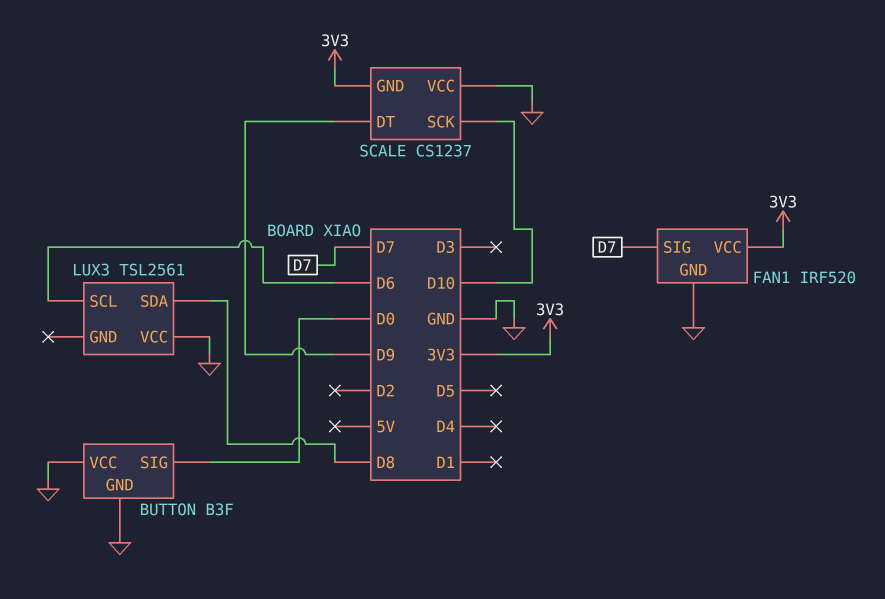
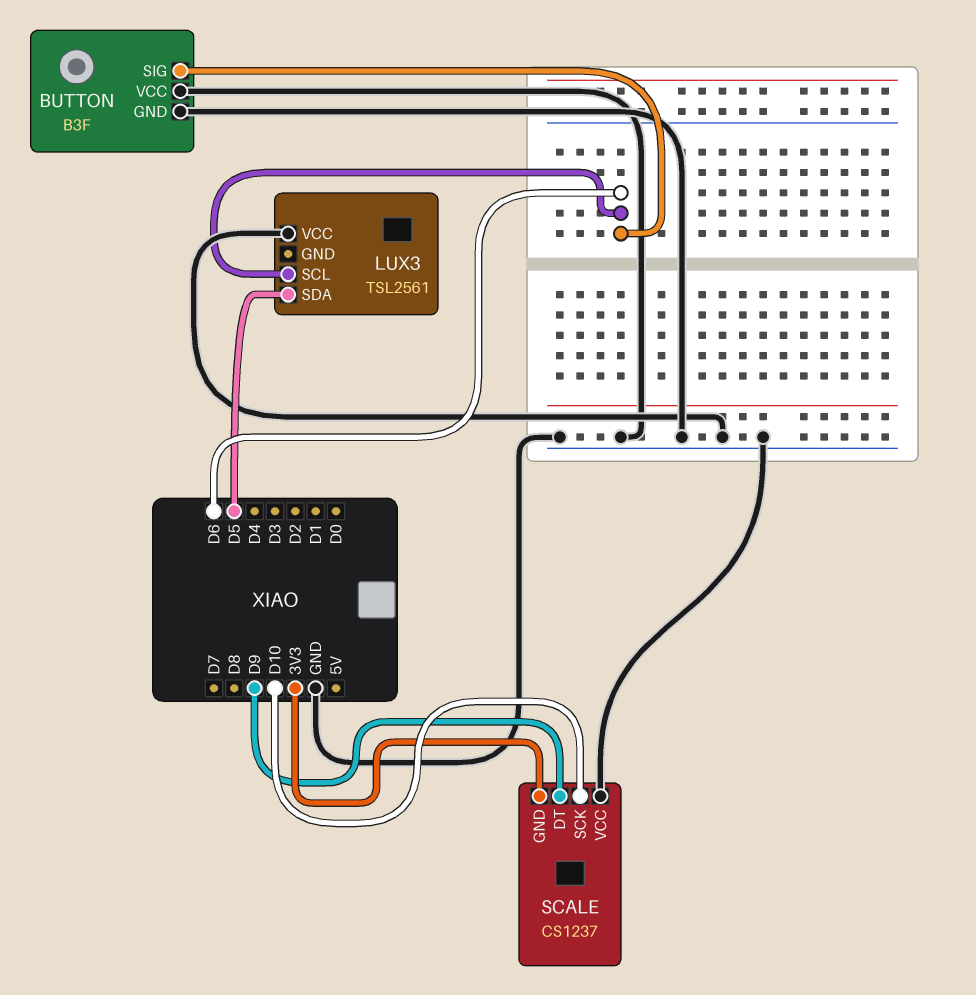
BUTTON pin SIG: D0 -> D6
FAN1: IRF520 -> none
FAN1 pin GND: GND -> none
FAN1 pin SIG: D7 -> none
FAN1 pin VCC: 3V3 -> none
LUX3 pin SDA: D8 -> D5

